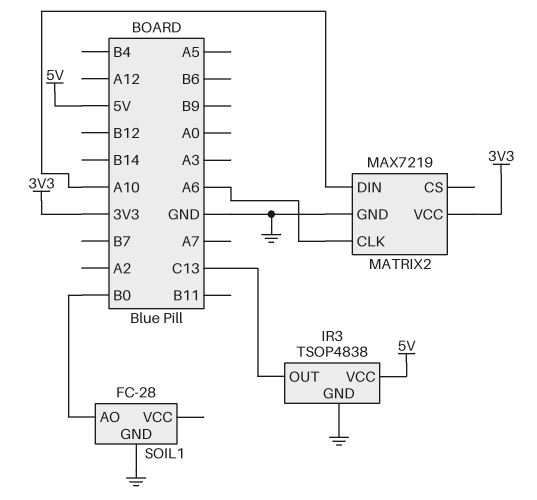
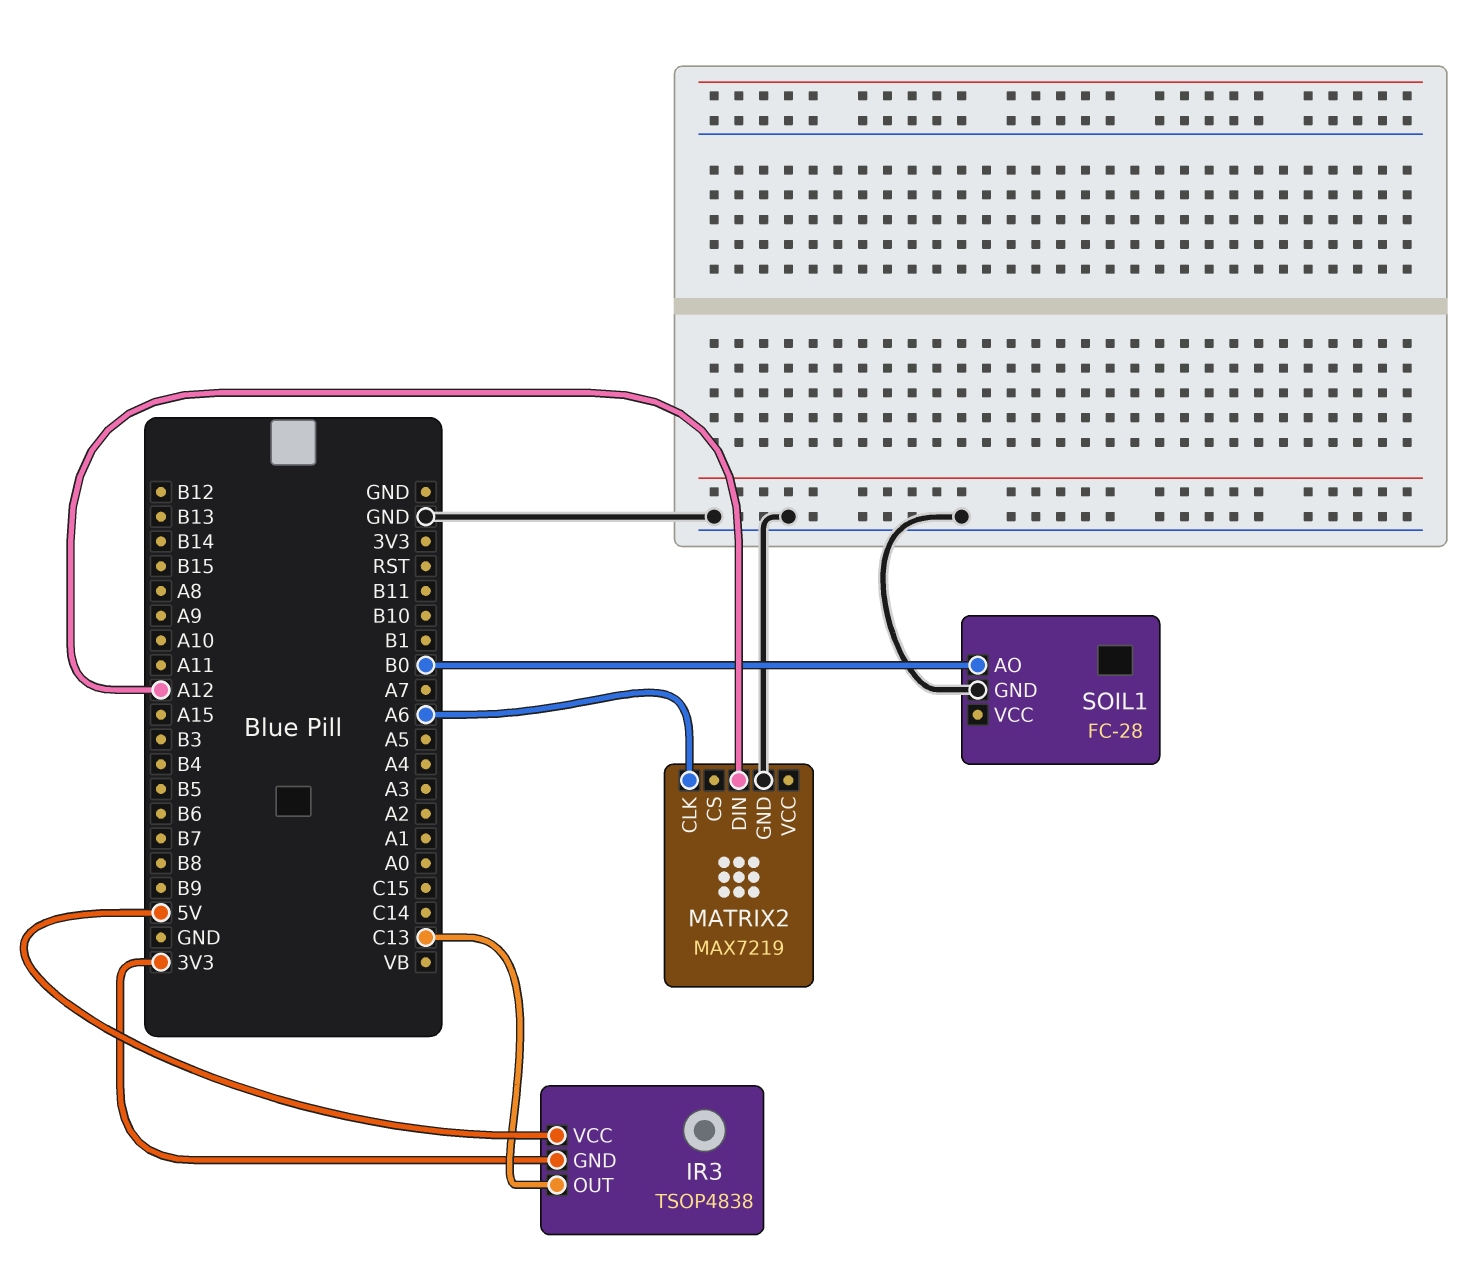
IR3 pin GND: GND -> 3V3
MATRIX2 pin DIN: A10 -> A12
MATRIX2 pin VCC: 3V3 -> none

